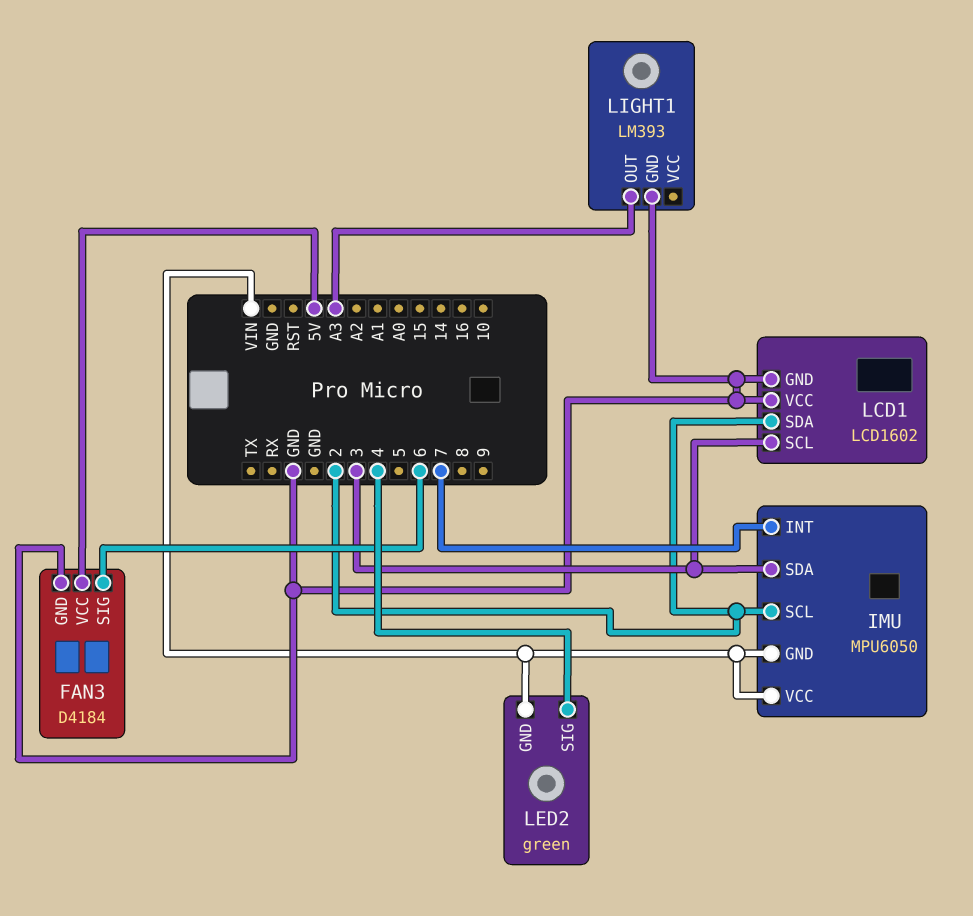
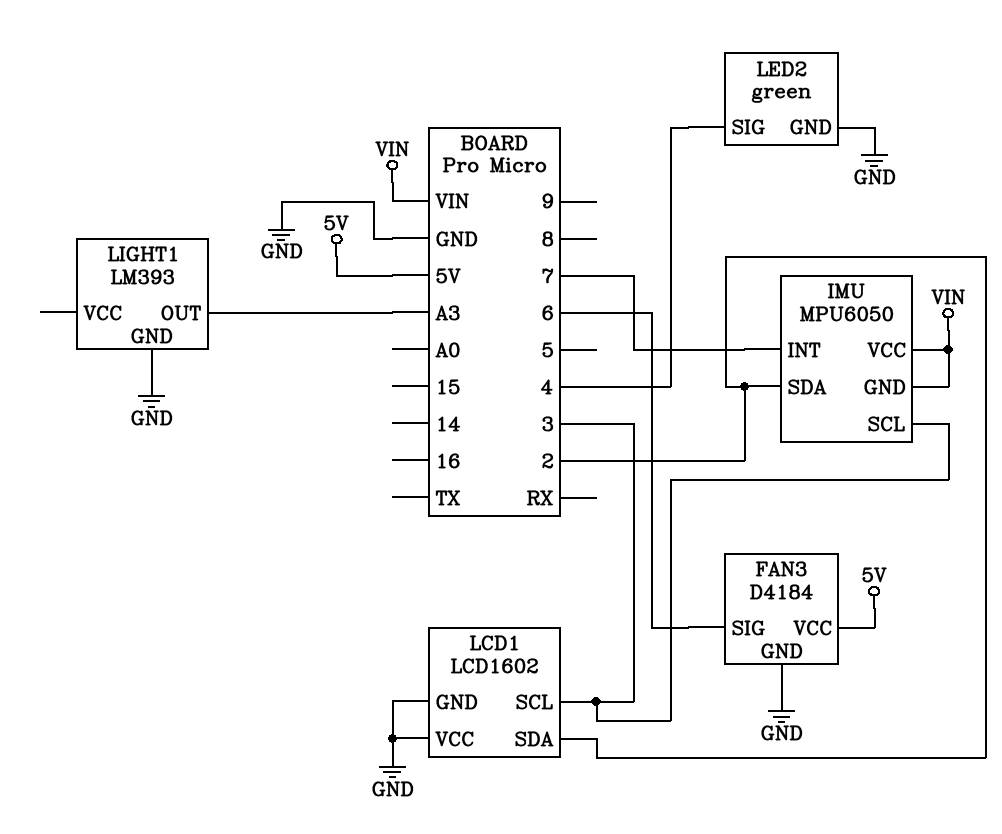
IMU pin SCL: 2 -> 3
IMU pin SDA: 3 -> 2
LED2 pin GND: VIN -> GND

